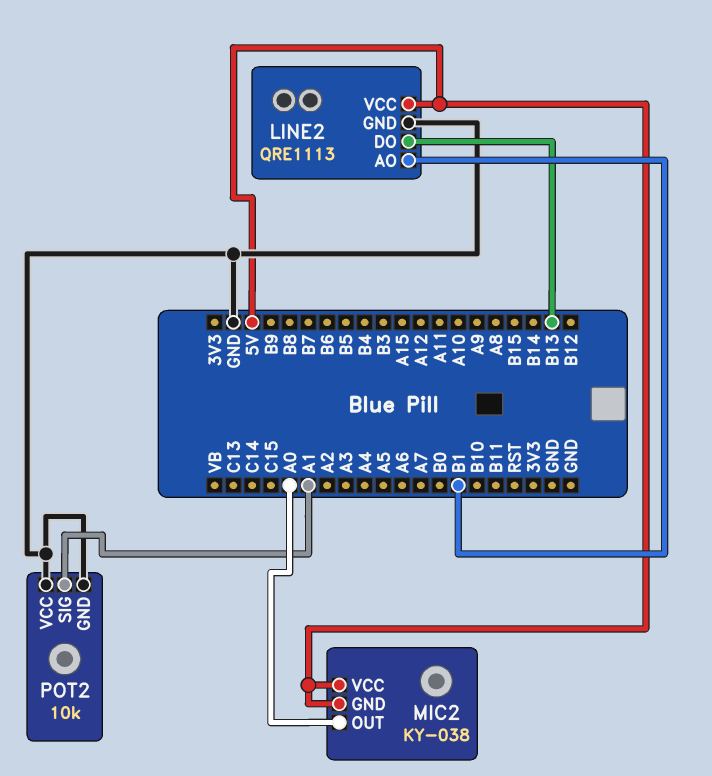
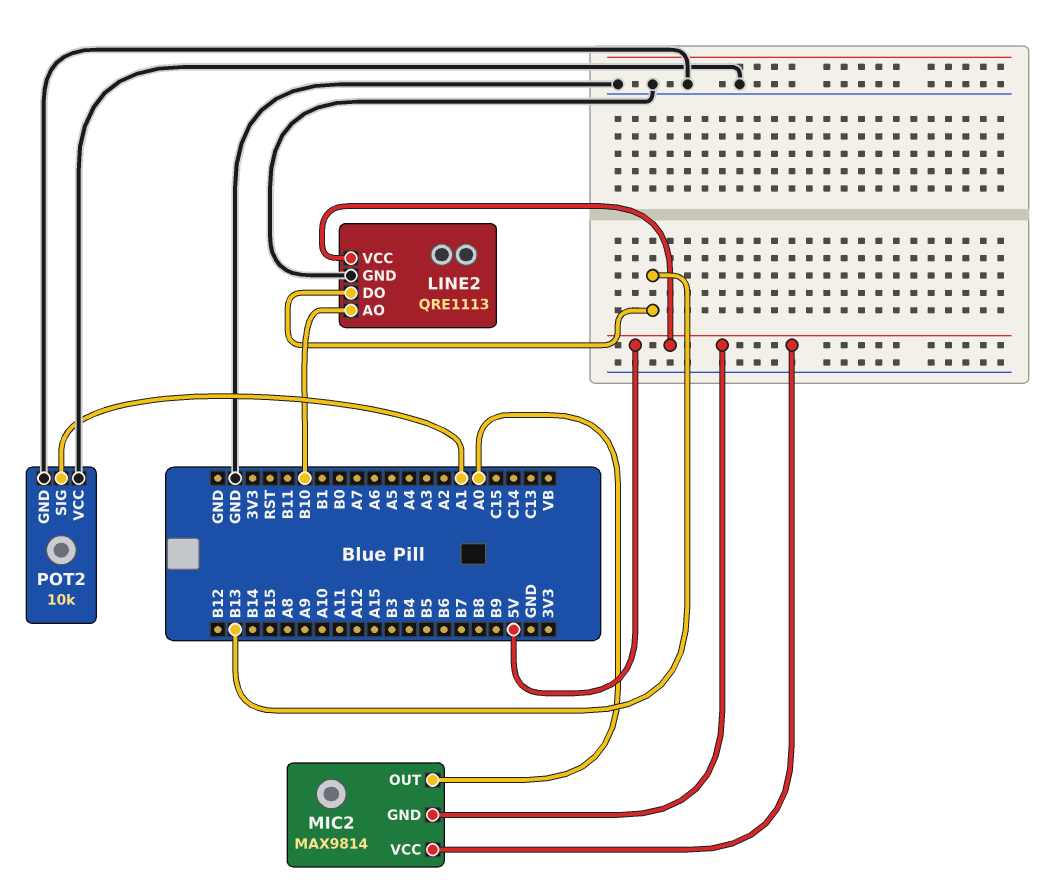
LINE2 pin AO: B1 -> B10
MIC2: KY-038 -> MAX9814

